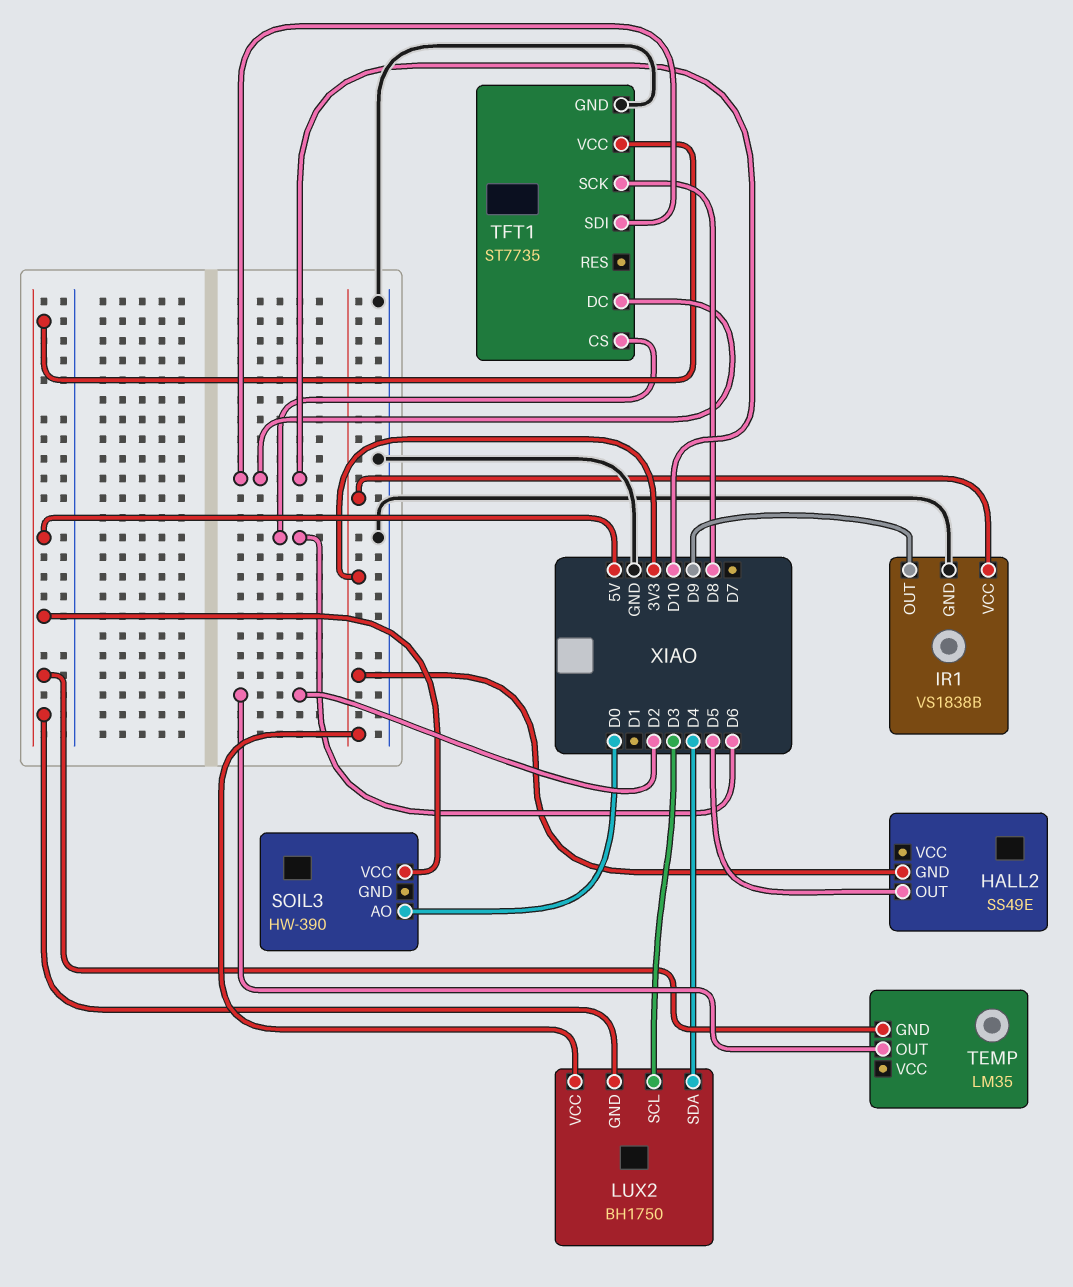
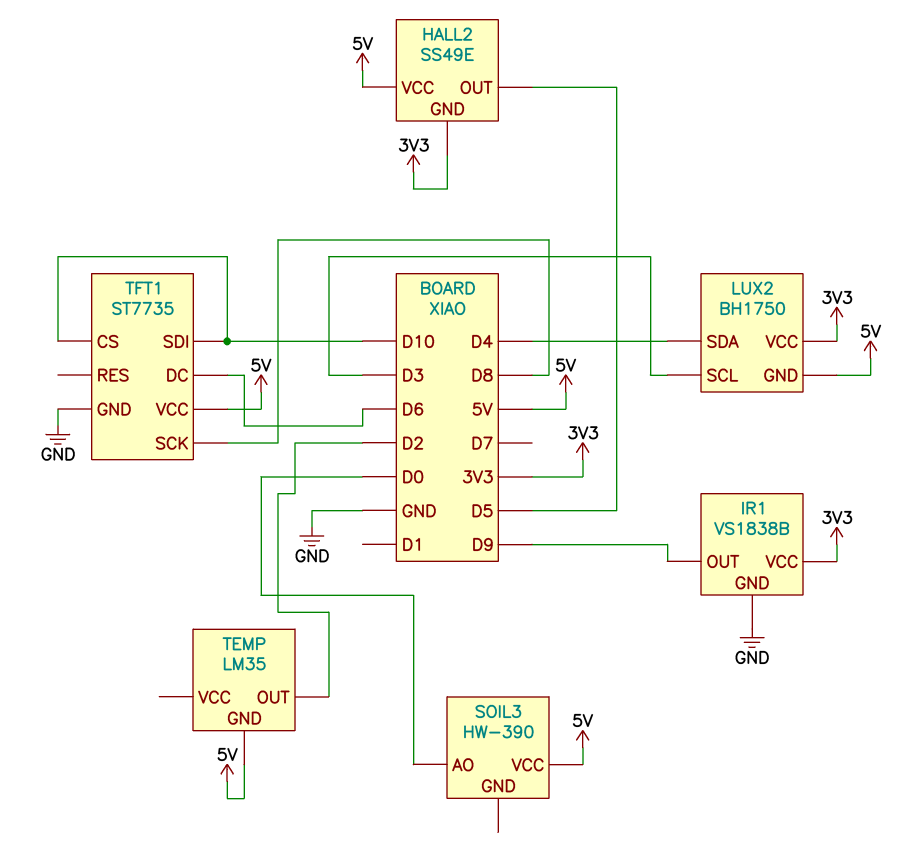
HALL2 pin VCC: none -> 5V
TFT1 pin CS: D6 -> D10
TFT1 pin DC: D10 -> D6

